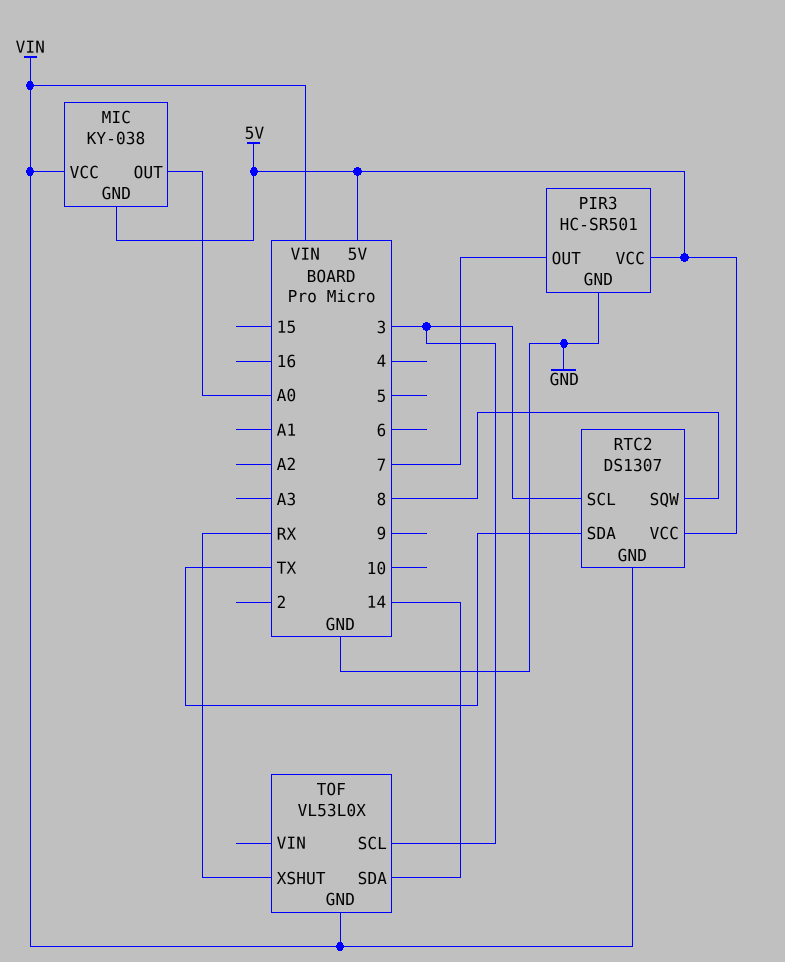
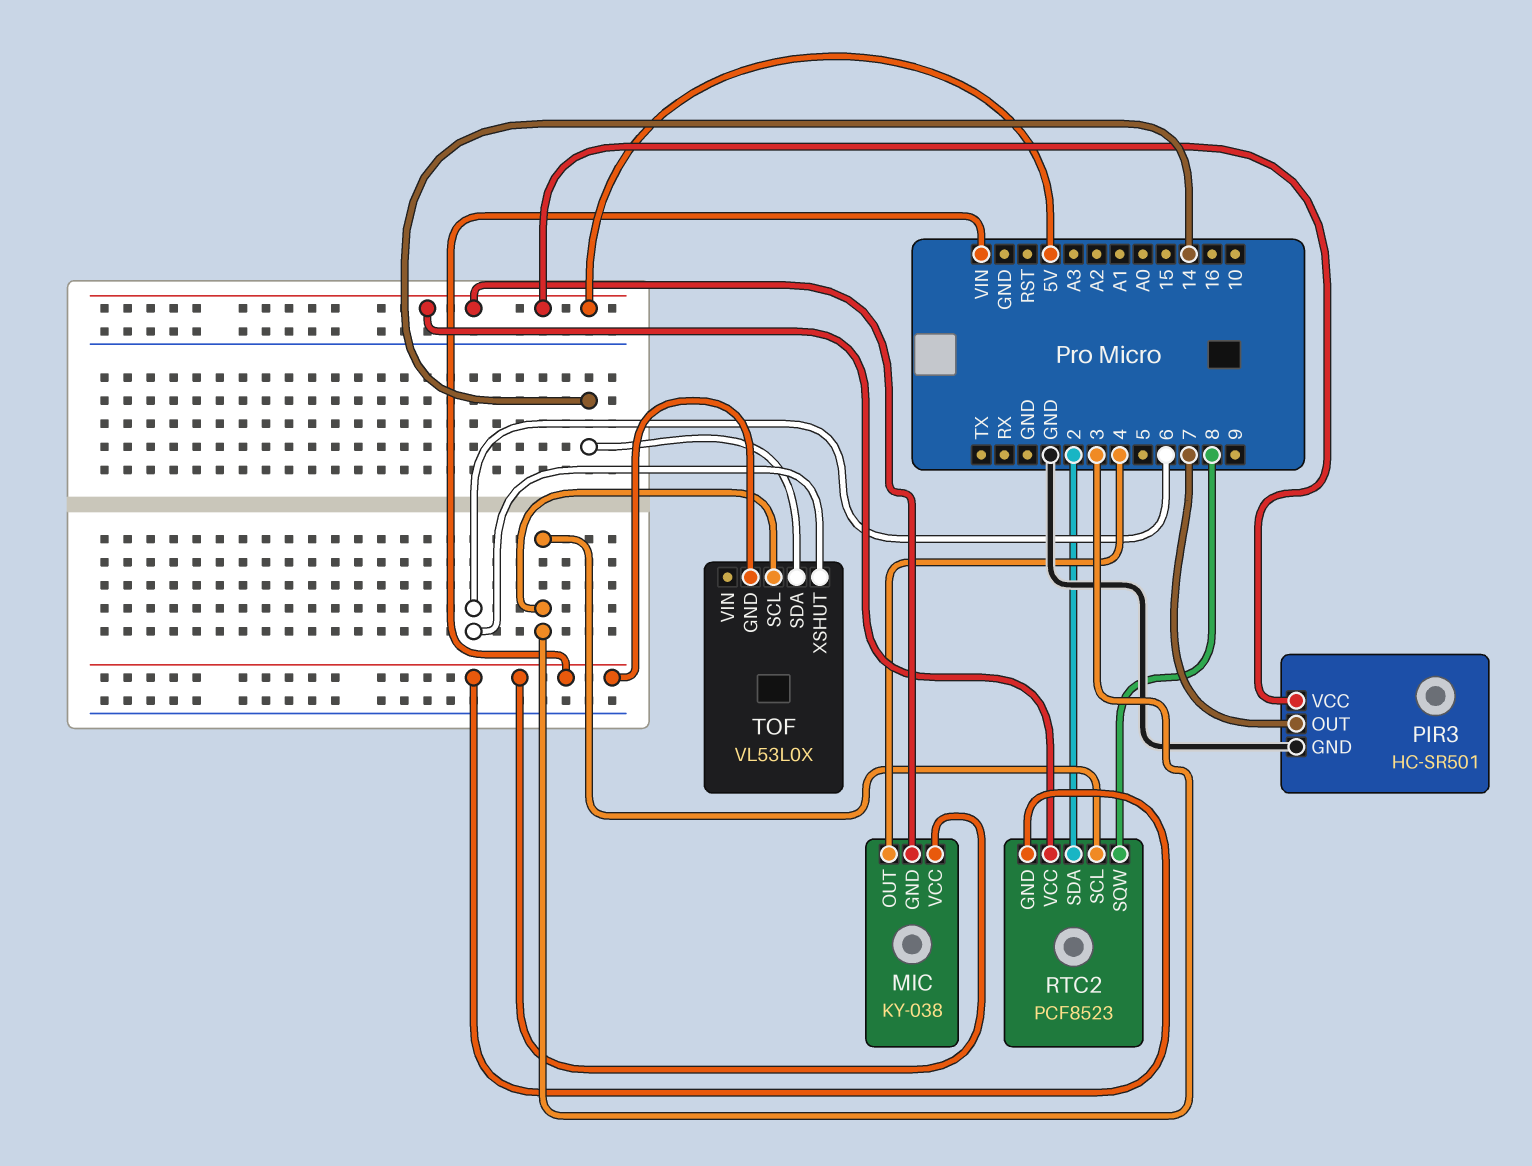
MIC pin OUT: A0 -> 4
RTC2: DS1307 -> PCF8523
RTC2 pin SDA: TX -> 2
TOF pin XSHUT: RX -> 6

